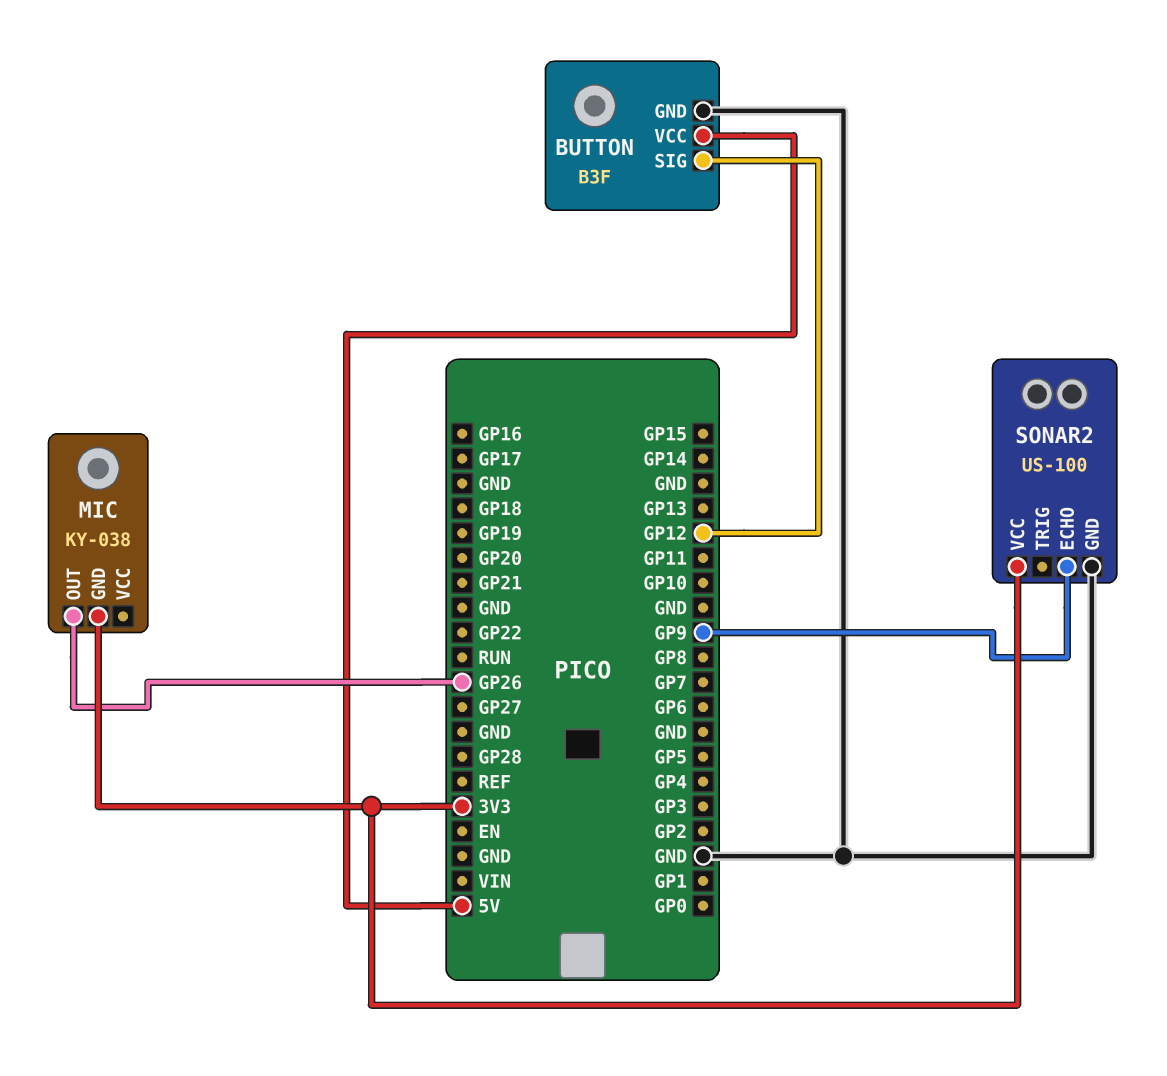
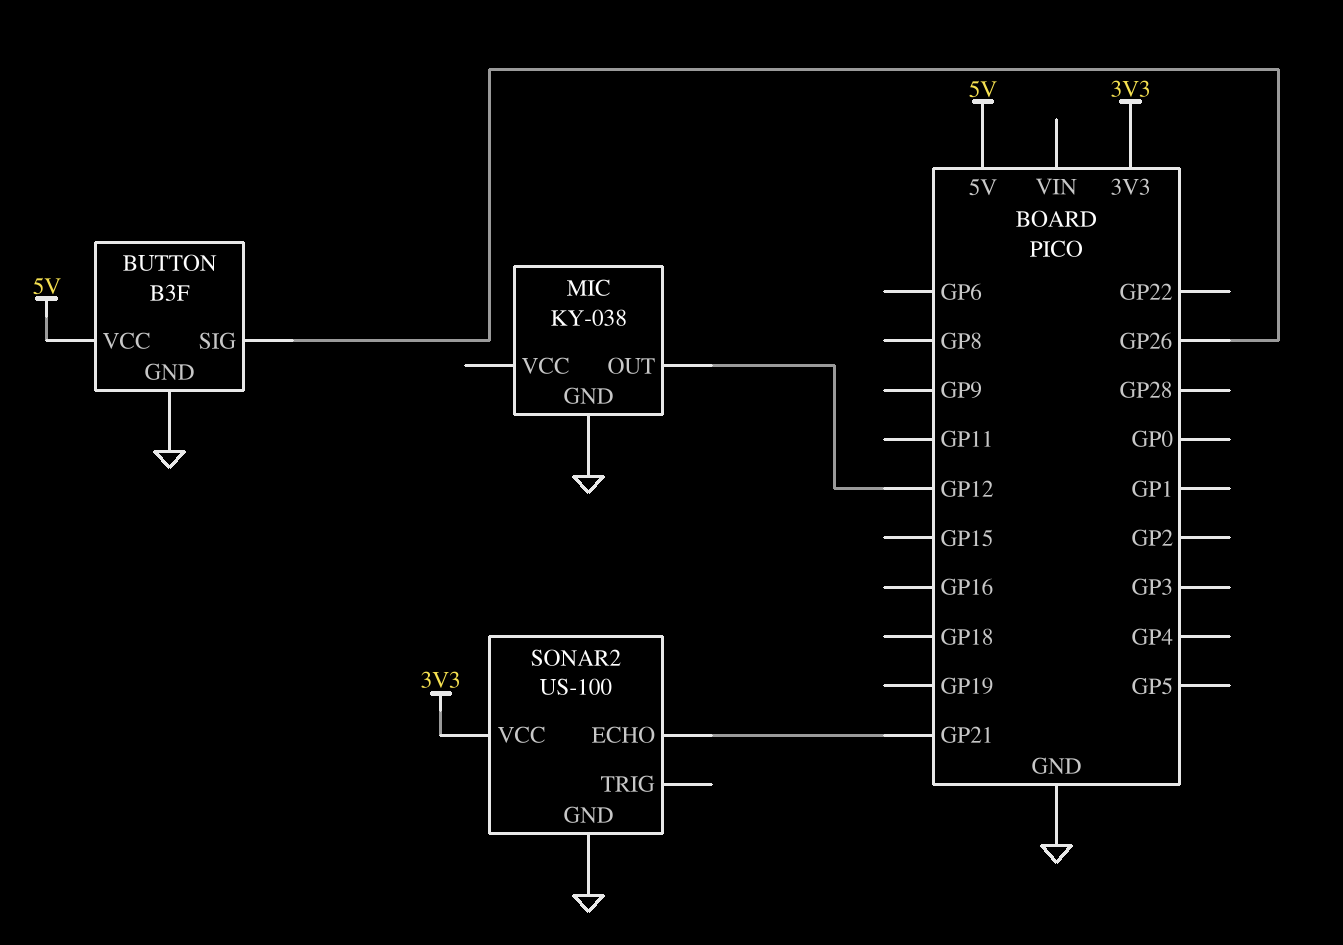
BUTTON pin SIG: GP12 -> GP26
MIC pin GND: 3V3 -> GND
MIC pin OUT: GP26 -> GP12
SONAR2 pin ECHO: GP9 -> GP21

